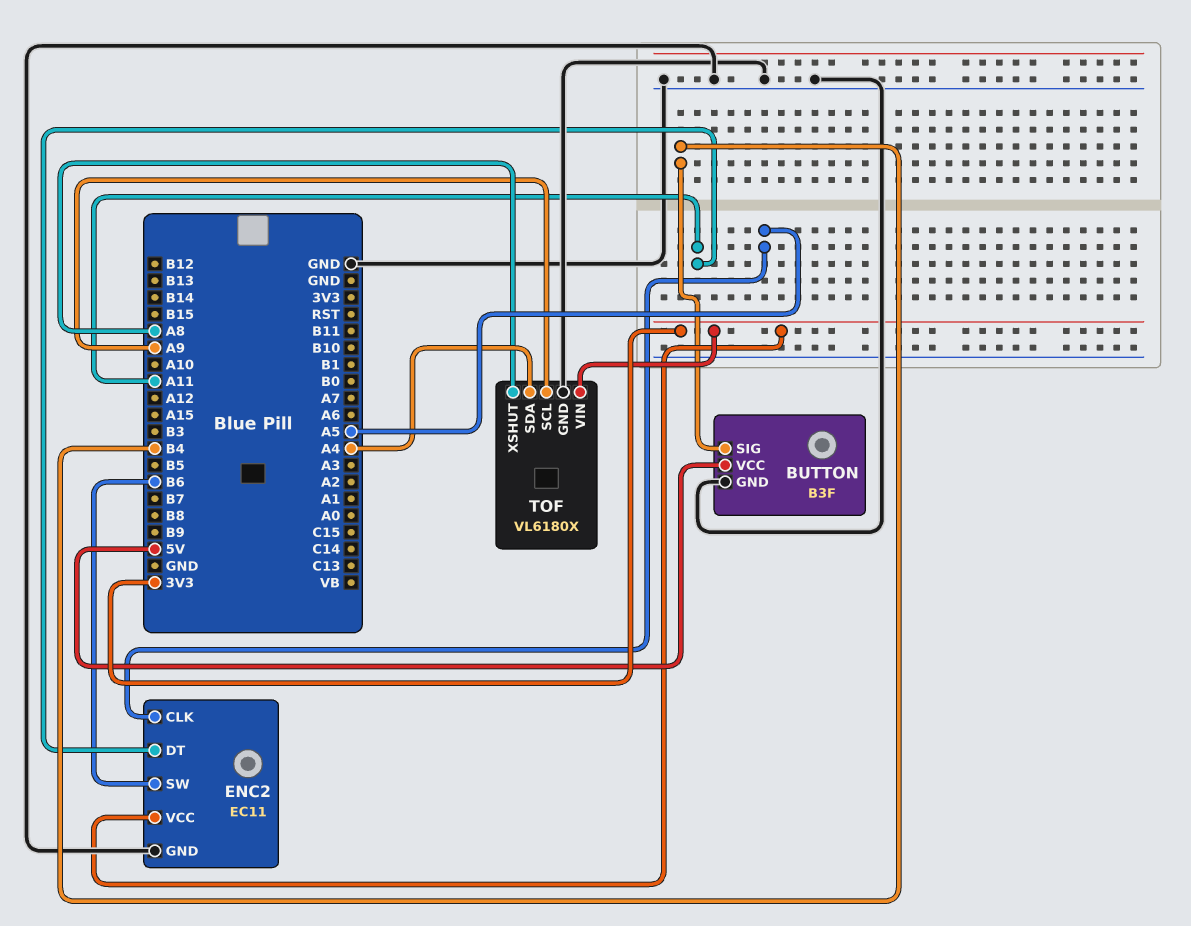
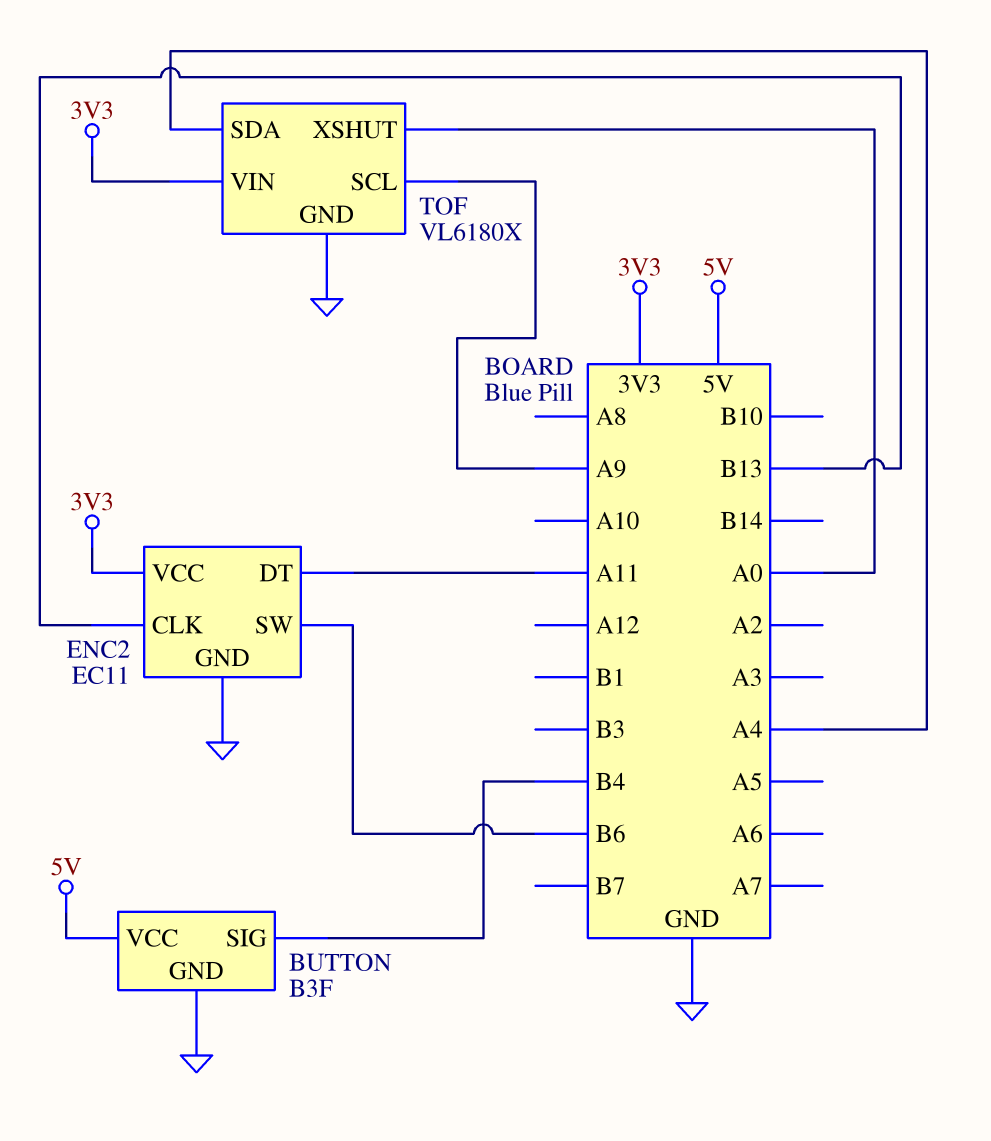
ENC2 pin CLK: A5 -> B13
TOF pin XSHUT: A8 -> A0

